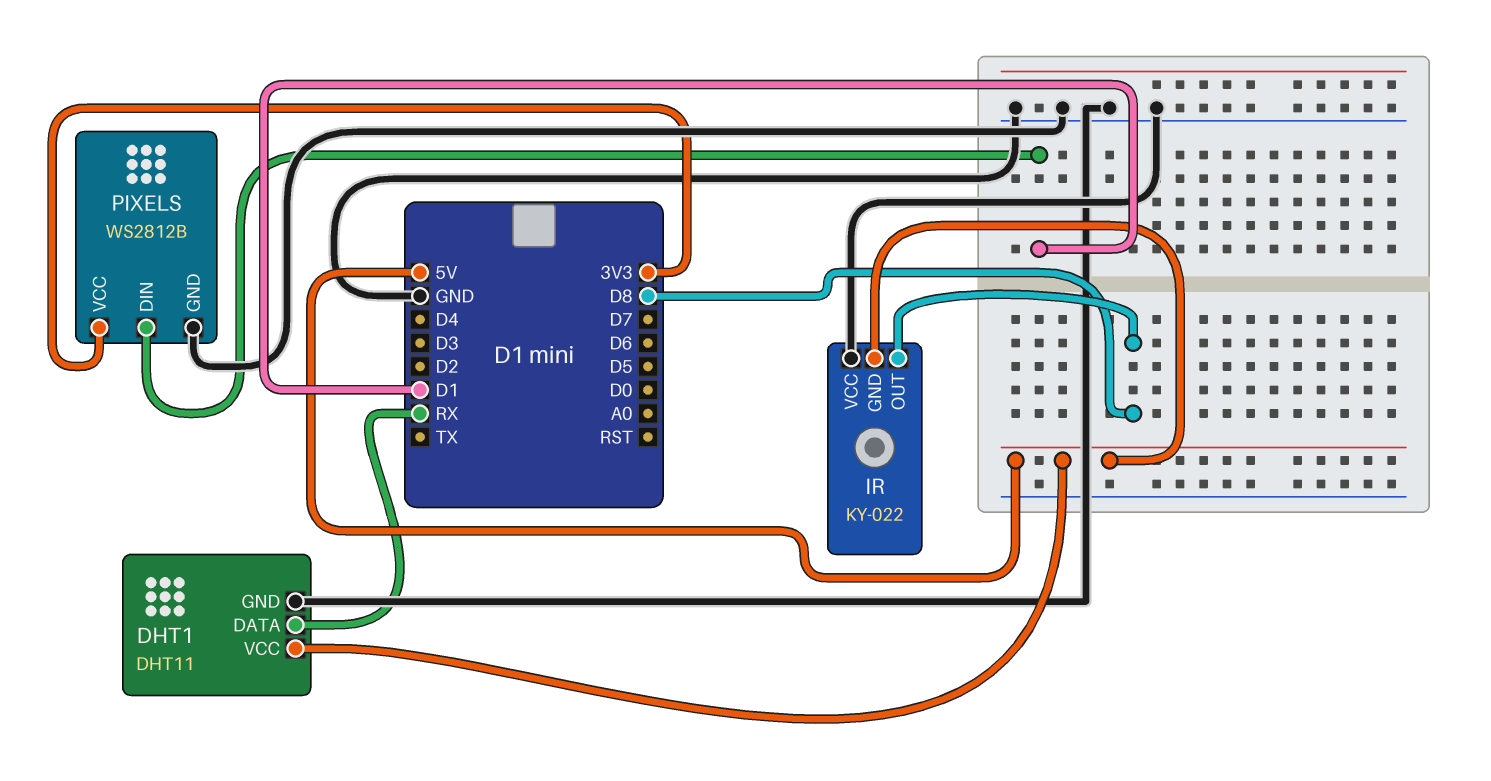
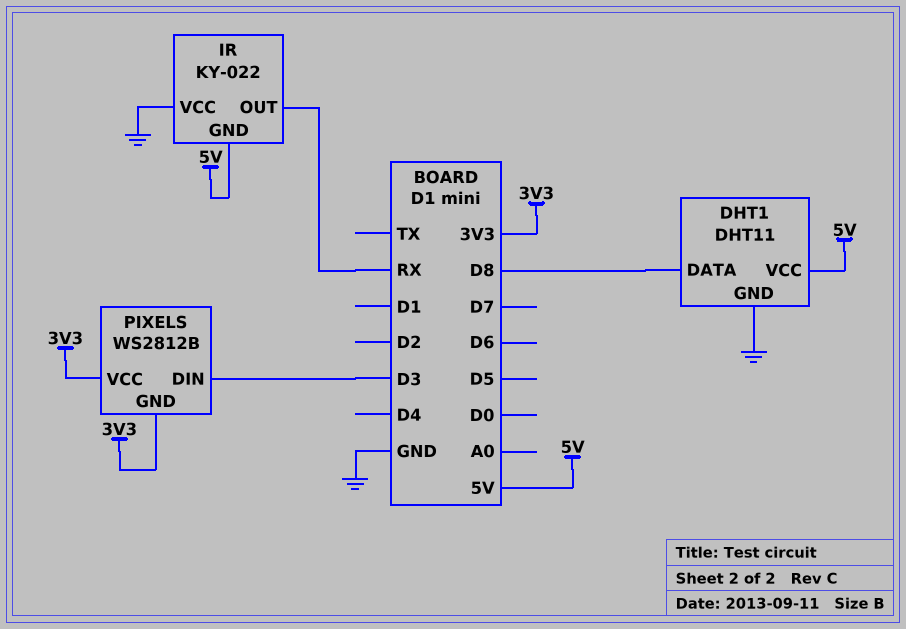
DHT1 pin DATA: RX -> D8
IR pin OUT: D8 -> RX
PIXELS pin DIN: D1 -> D3
PIXELS pin GND: GND -> 3V3

